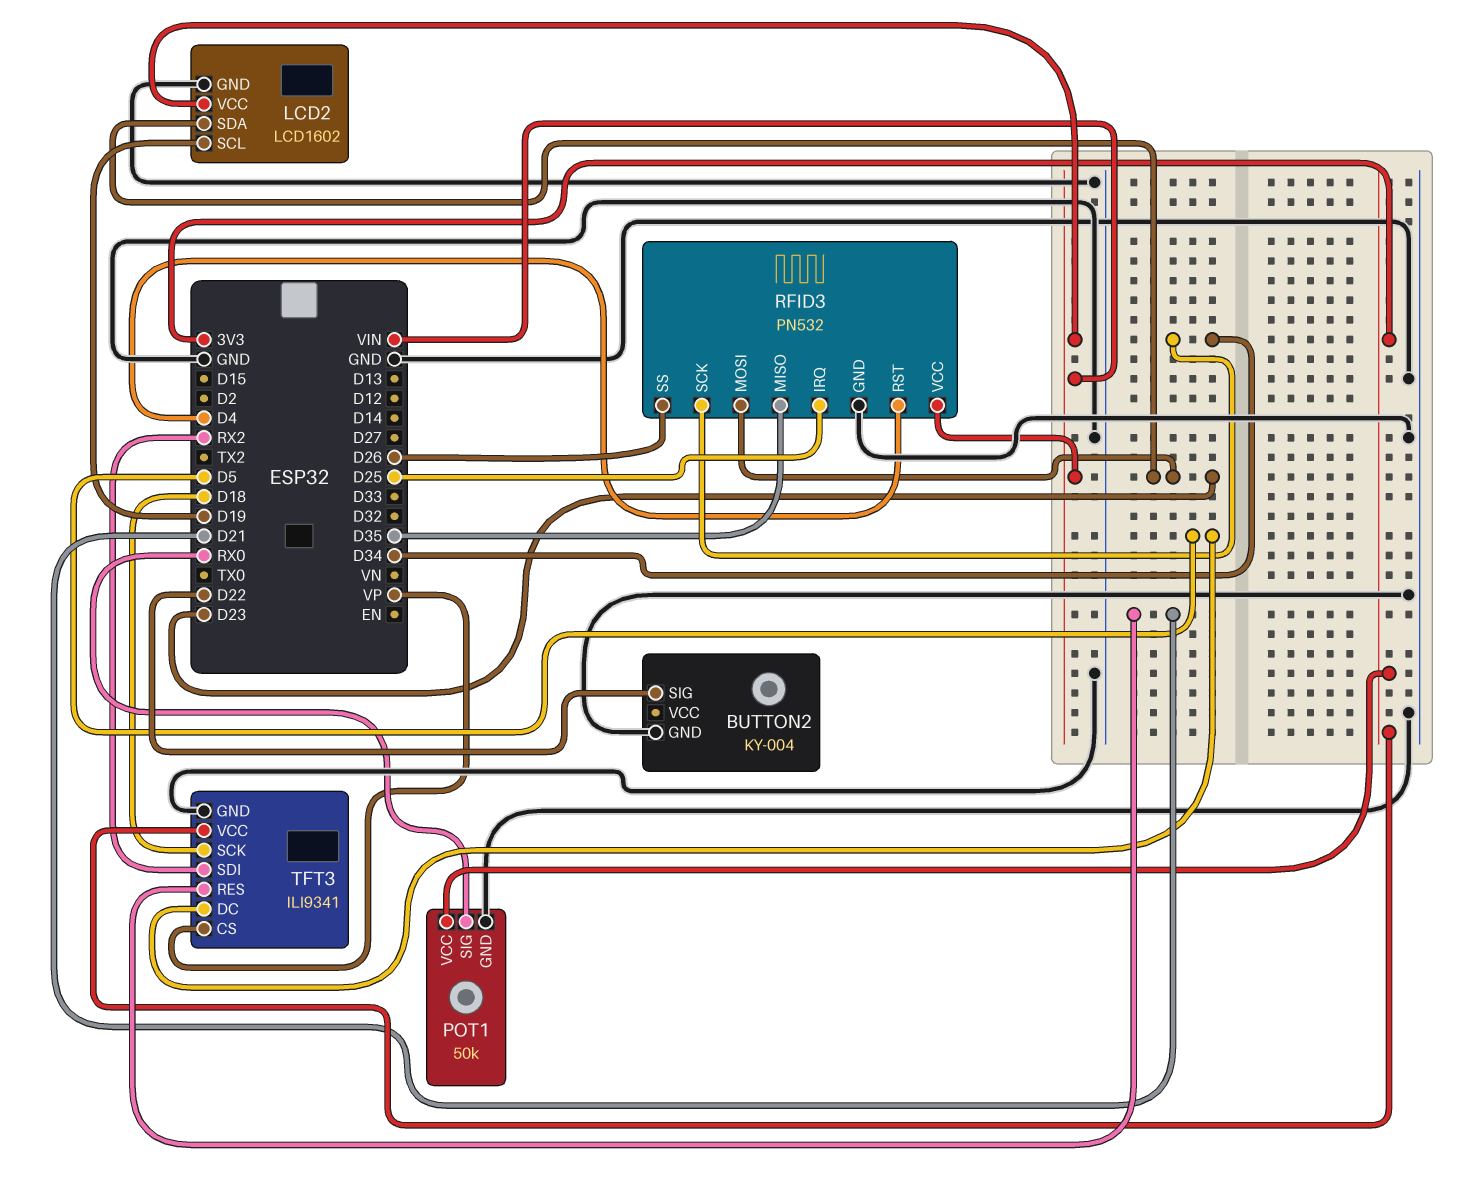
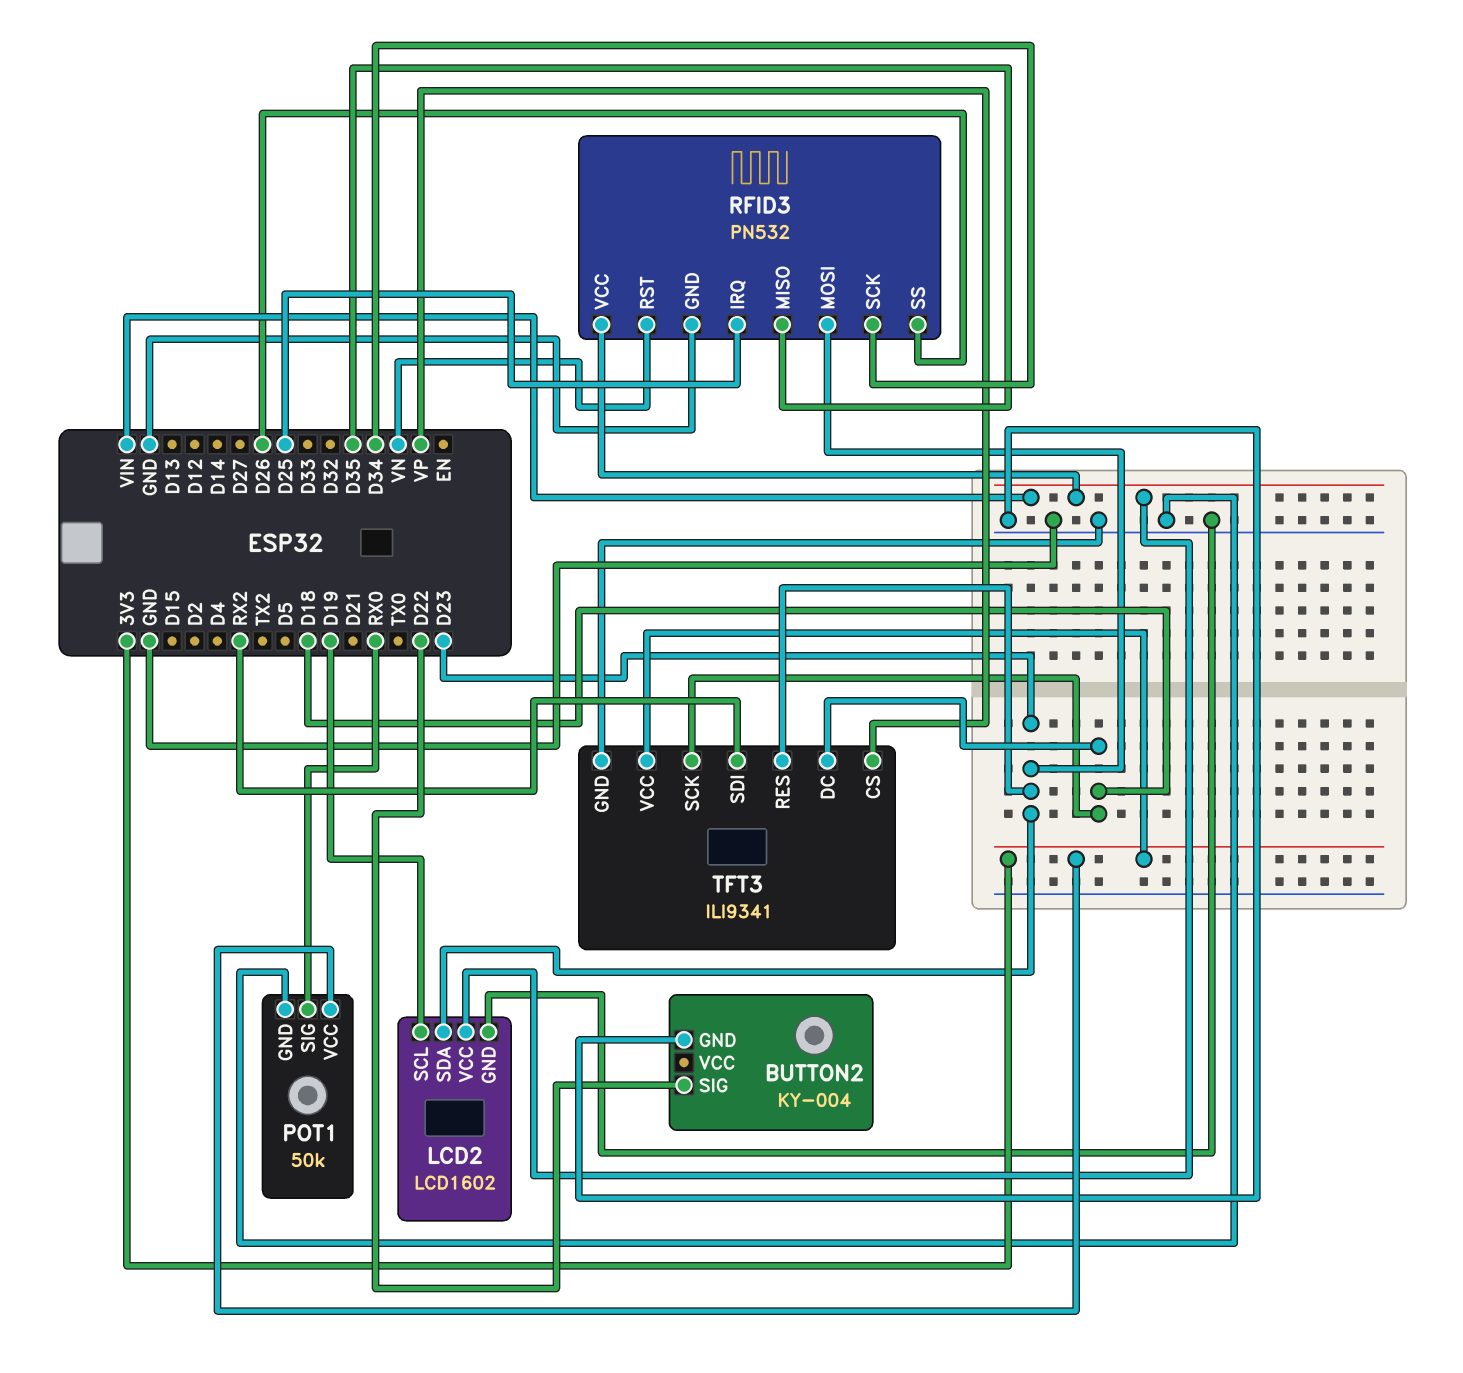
RFID3 pin RST: D4 -> VN
TFT3 pin DC: D5 -> D18
TFT3 pin RES: D21 -> D23

